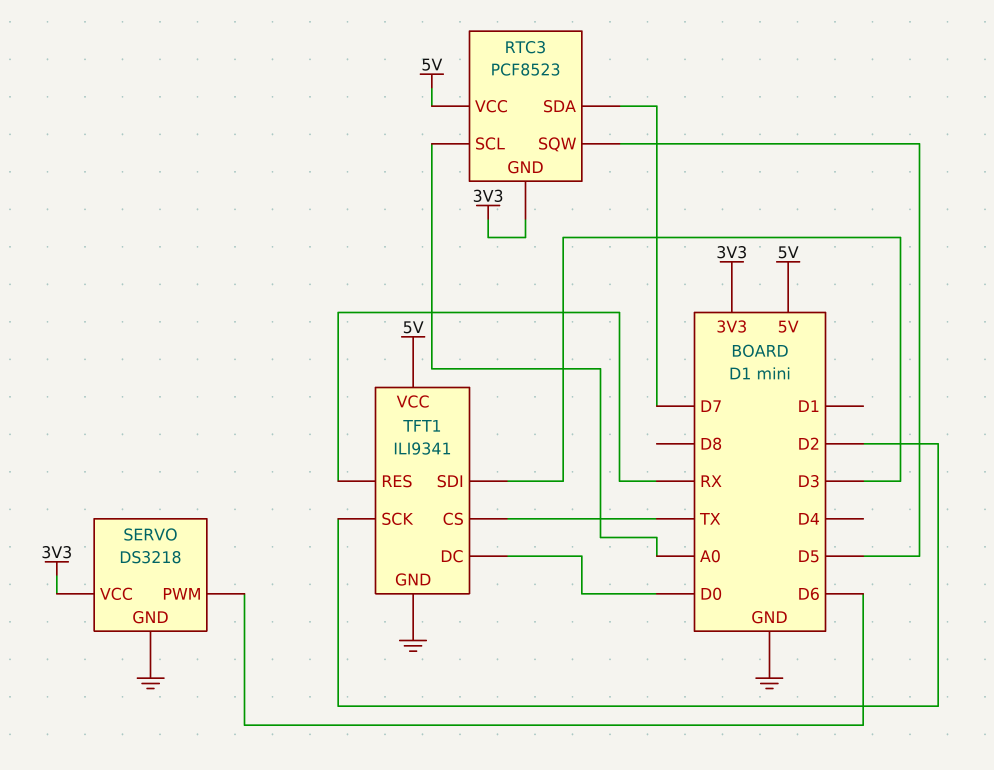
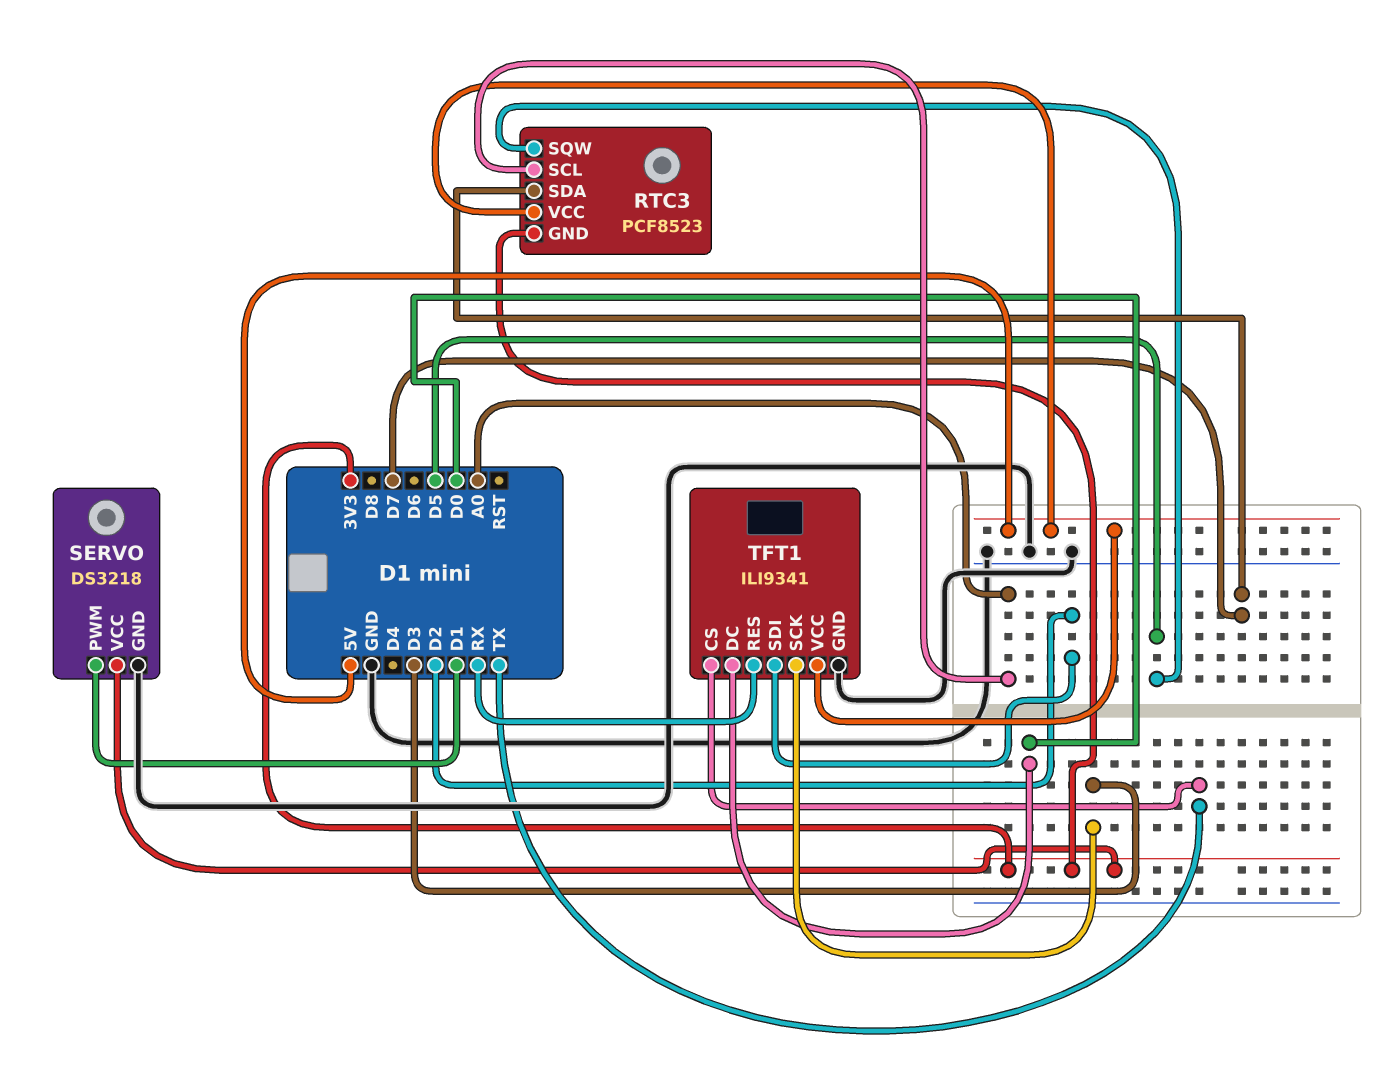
SERVO pin PWM: D6 -> D1
TFT1 pin SCK: D2 -> D3
TFT1 pin SDI: D3 -> D2

